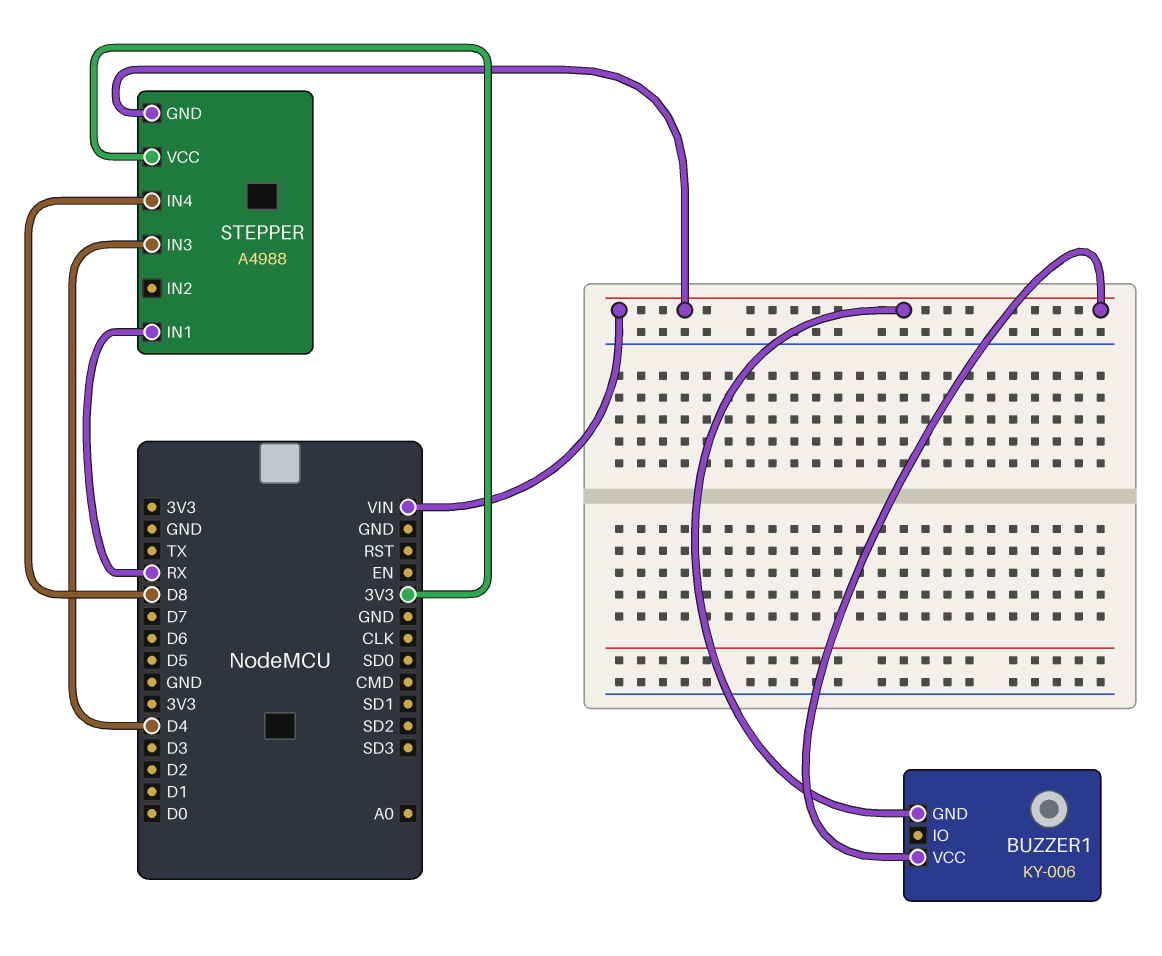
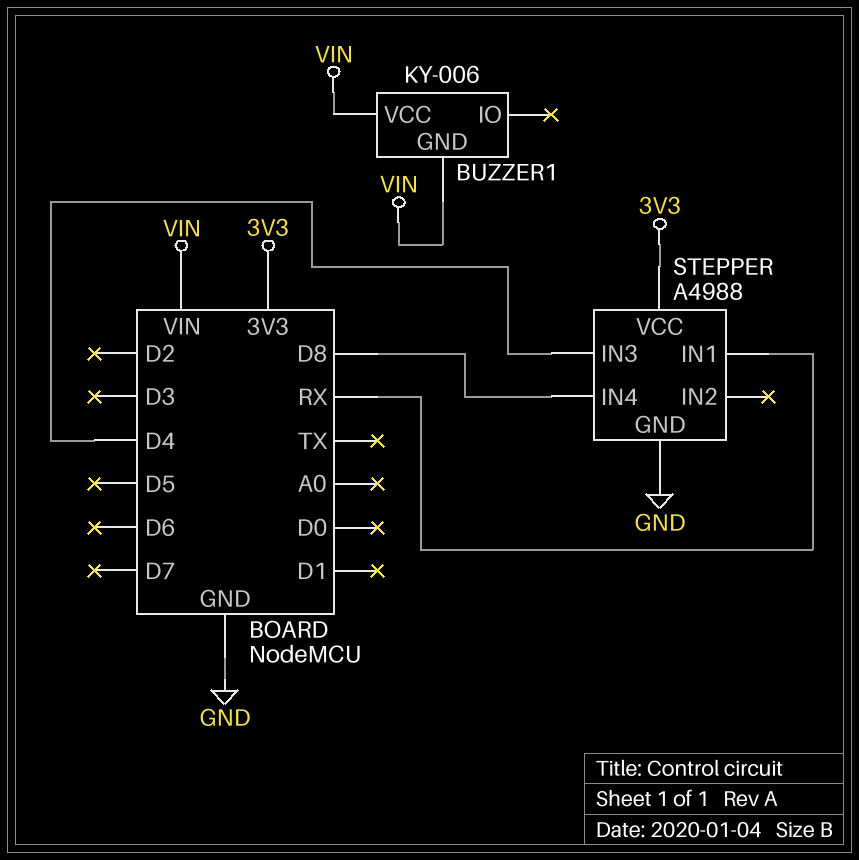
STEPPER pin GND: VIN -> GND

